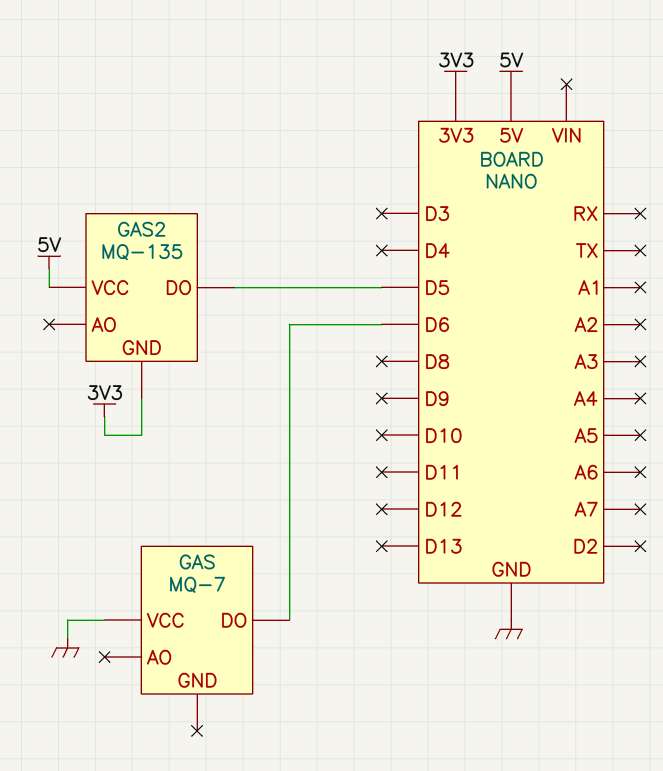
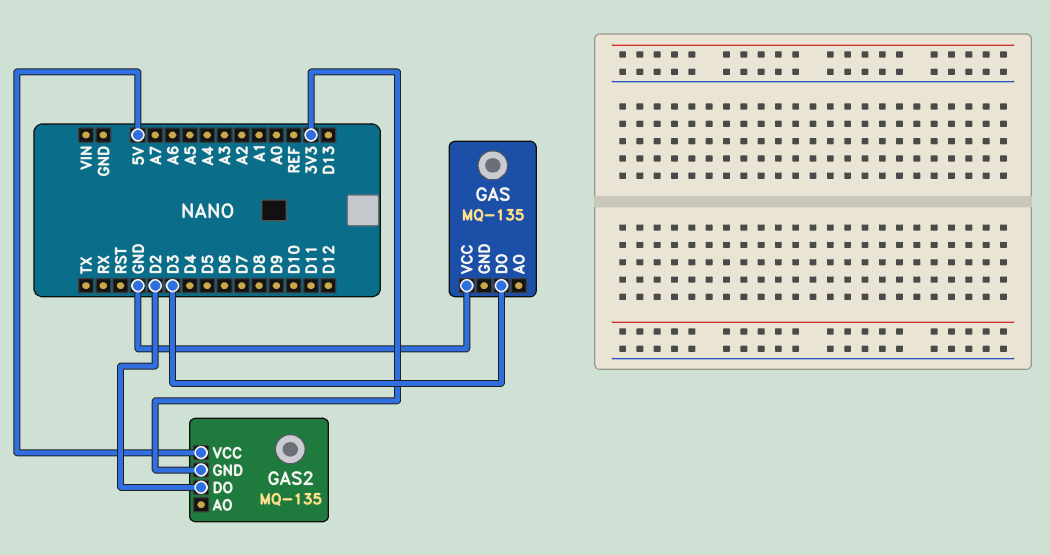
GAS: MQ-7 -> MQ-135
GAS pin DO: D6 -> D3
GAS2 pin DO: D5 -> D2

